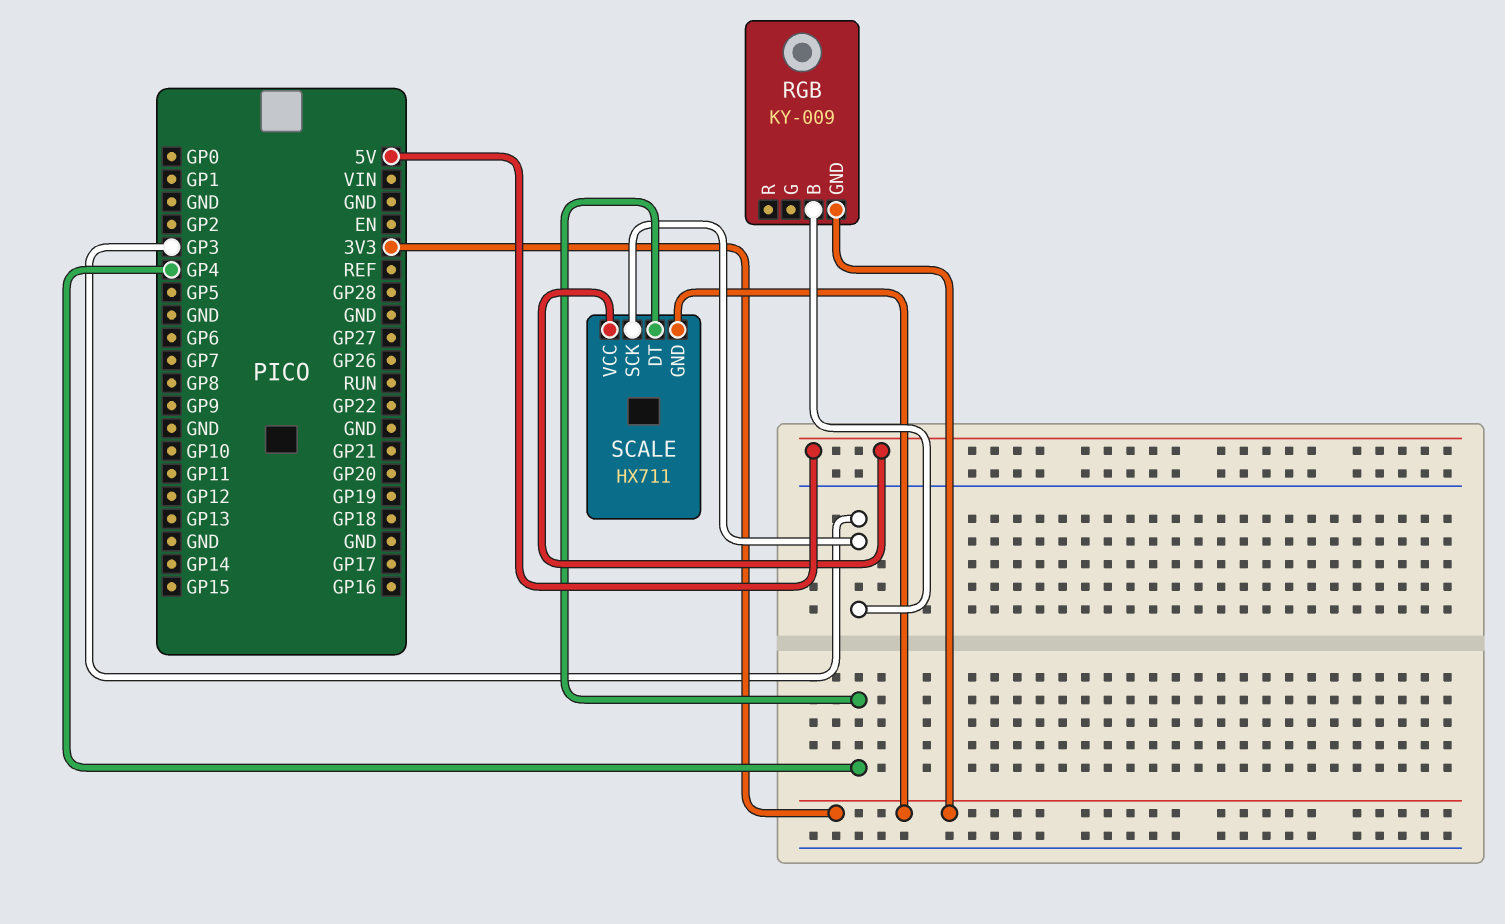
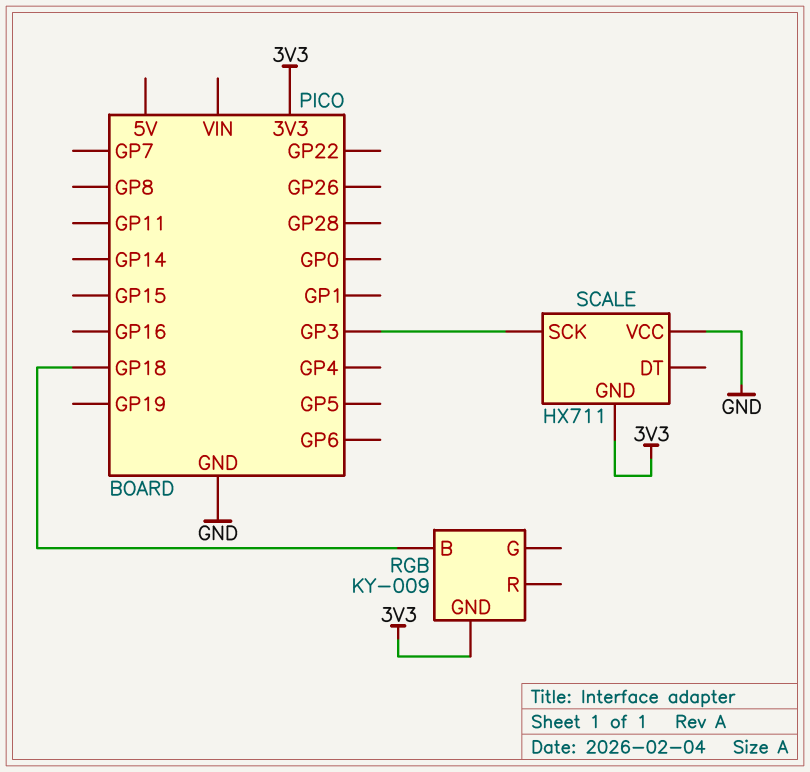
RGB pin B: GP3 -> GP18
SCALE pin DT: GP4 -> none
SCALE pin VCC: 5V -> GND

